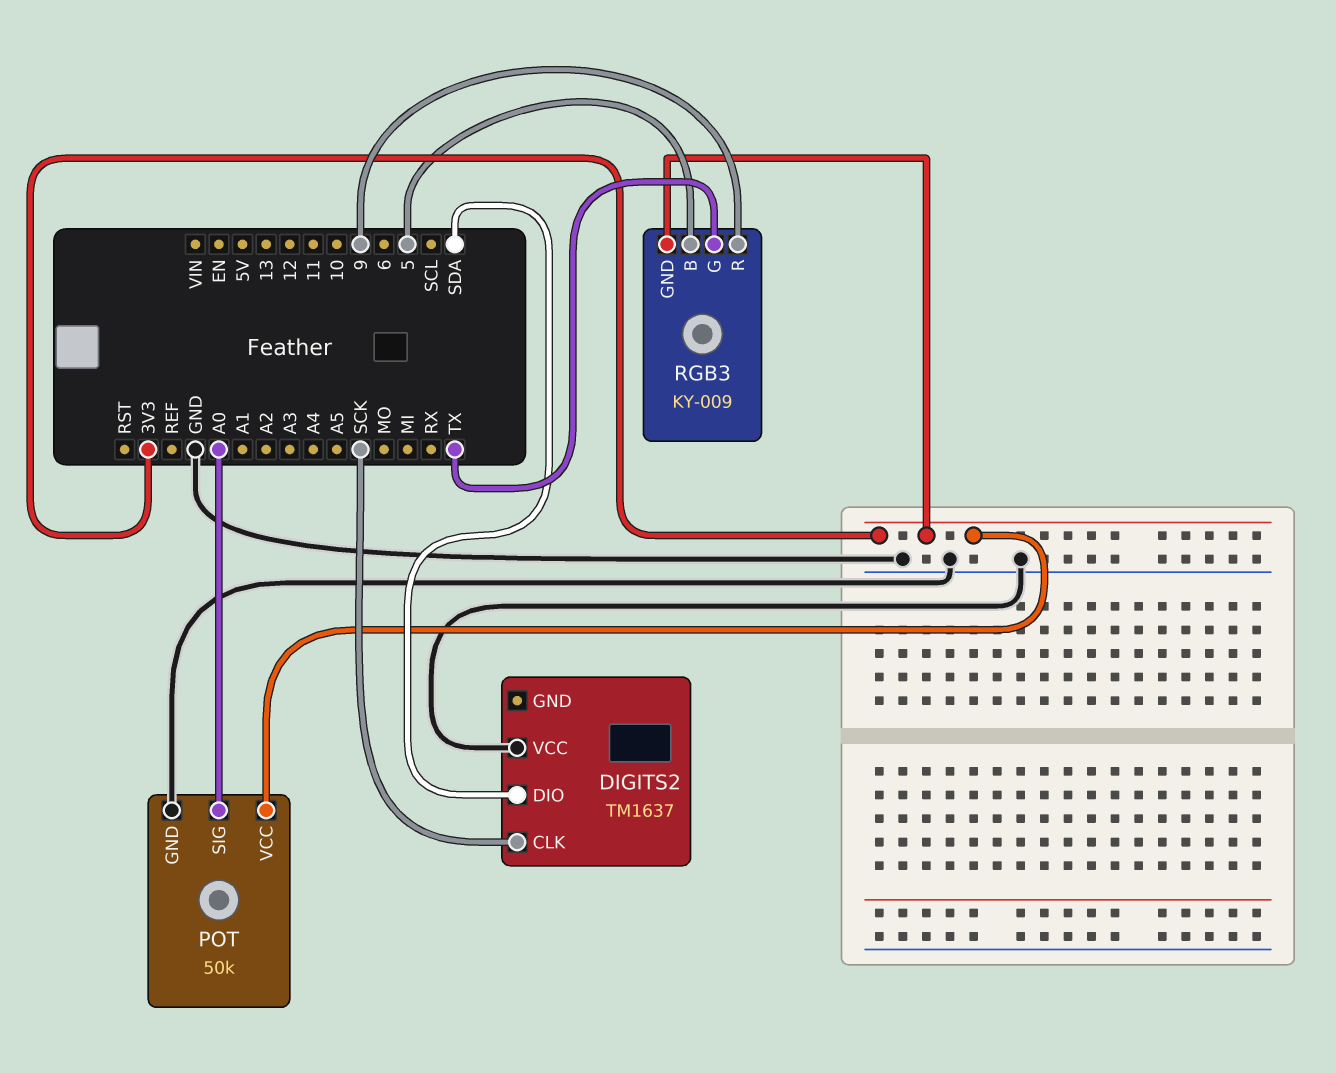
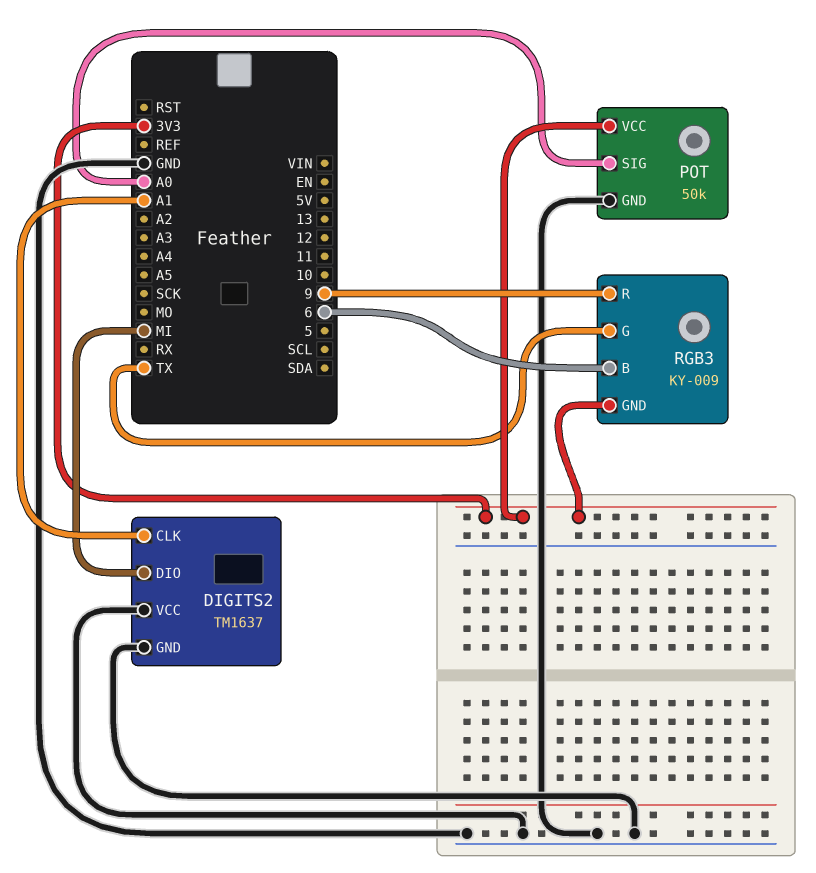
DIGITS2 pin CLK: SCK -> A1
DIGITS2 pin DIO: SDA -> MI
DIGITS2 pin GND: none -> GND
RGB3 pin B: 5 -> 6

